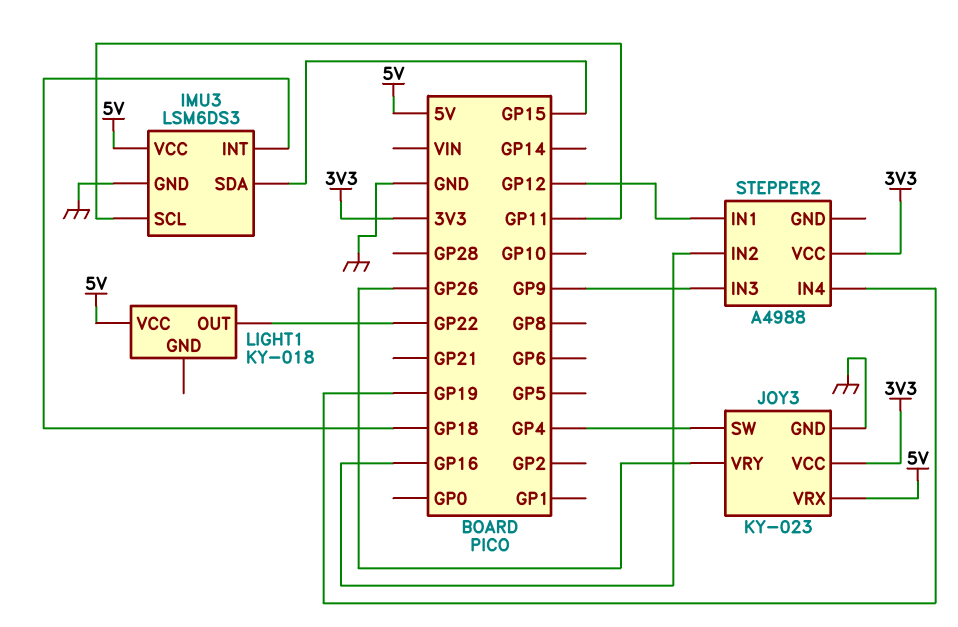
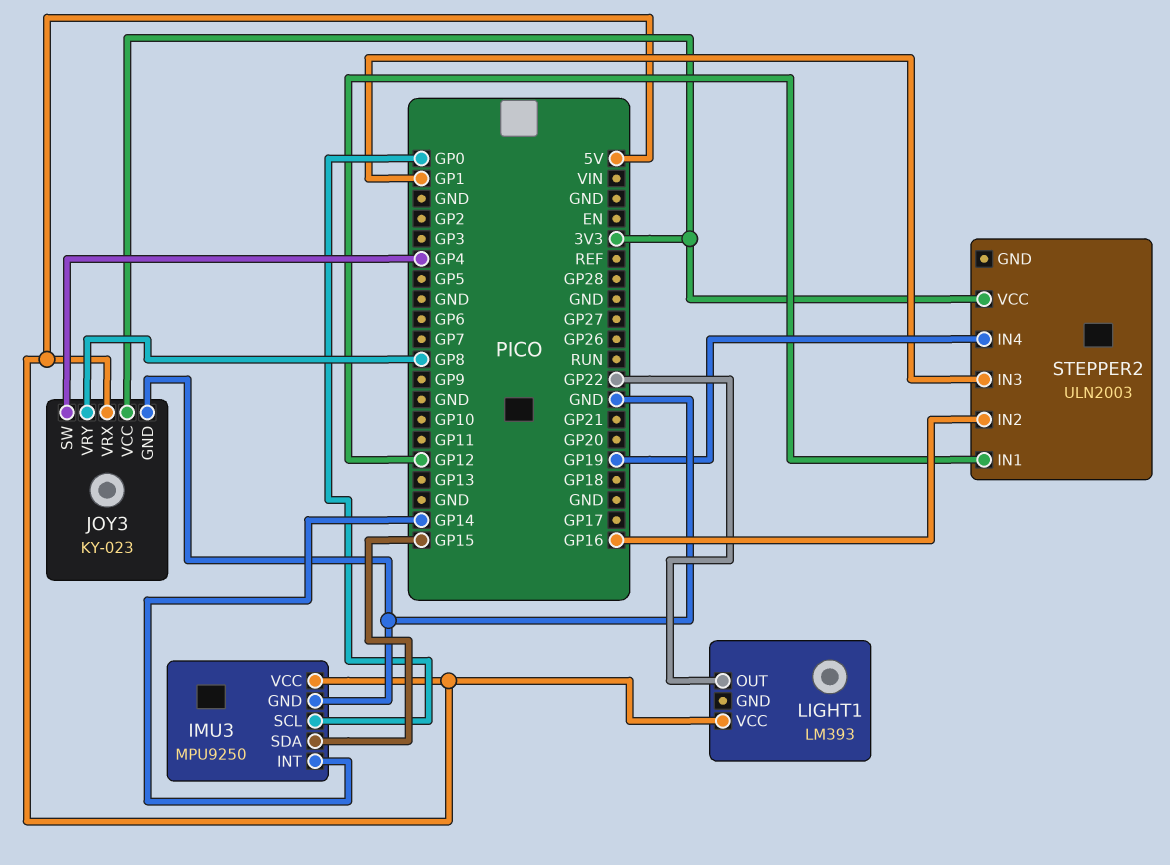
IMU3: LSM6DS3 -> MPU9250
IMU3 pin INT: GP18 -> GP14
IMU3 pin SCL: GP11 -> GP0
JOY3 pin VRY: GP26 -> GP8
LIGHT1: KY-018 -> LM393
STEPPER2: A4988 -> ULN2003
STEPPER2 pin IN3: GP9 -> GP1

